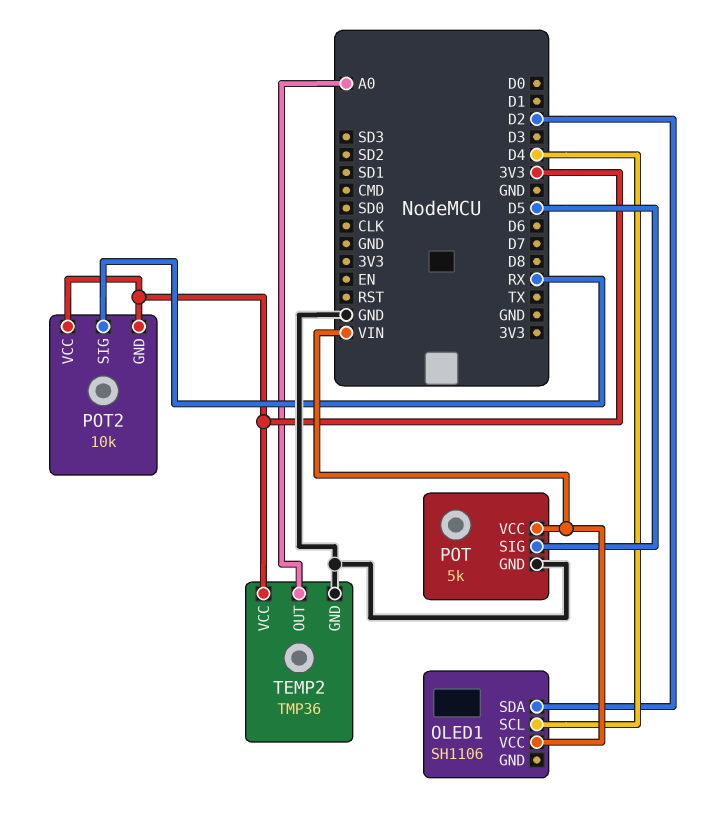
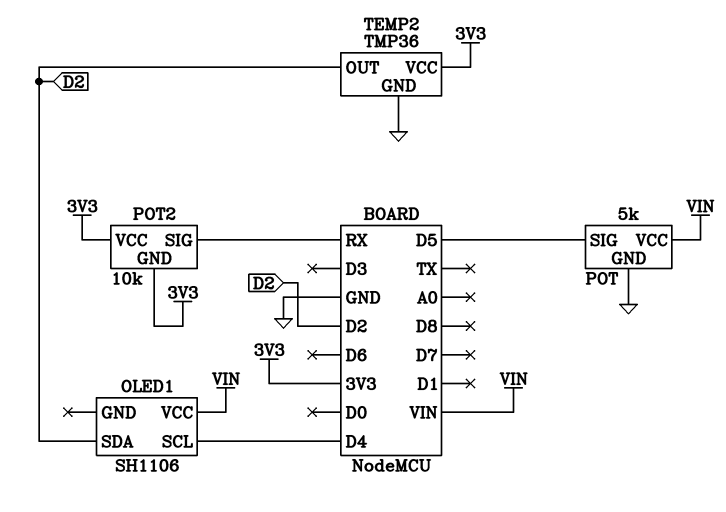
TEMP2 pin OUT: A0 -> D2

